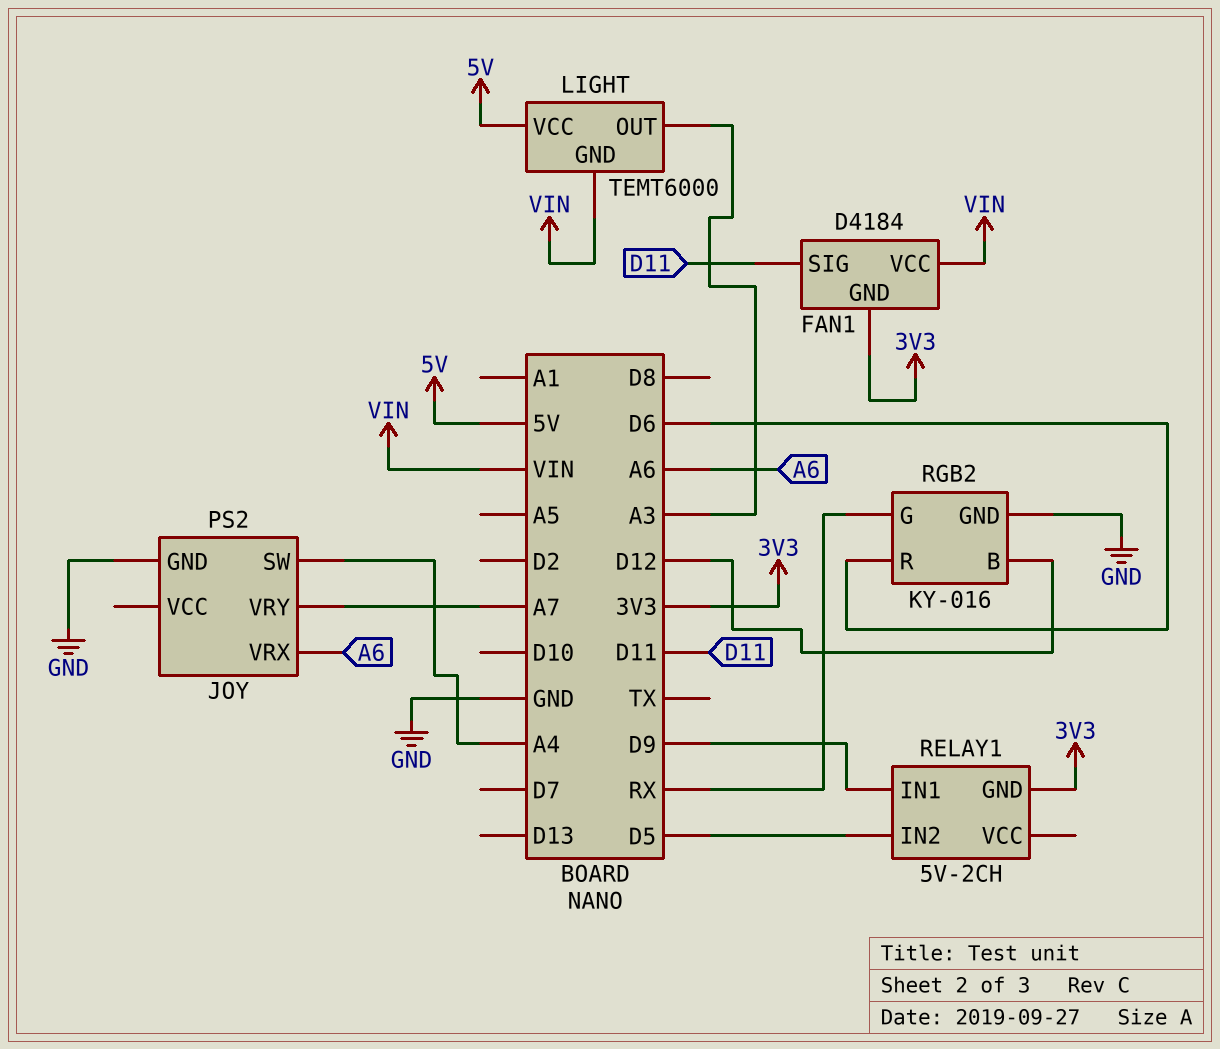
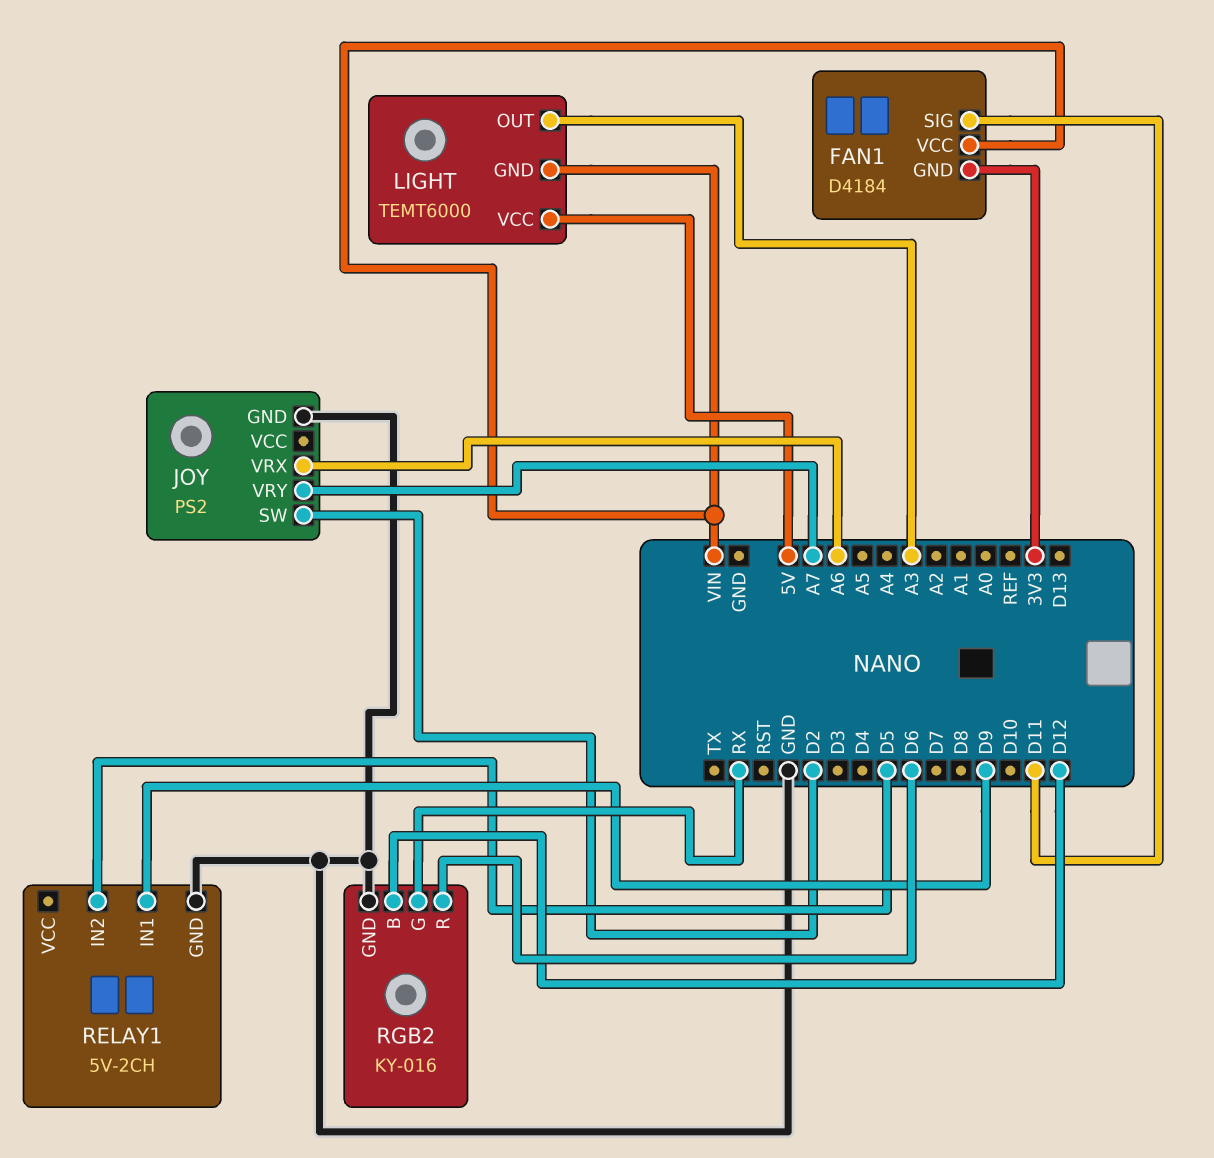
JOY pin SW: A4 -> D2
RELAY1 pin GND: 3V3 -> GND

